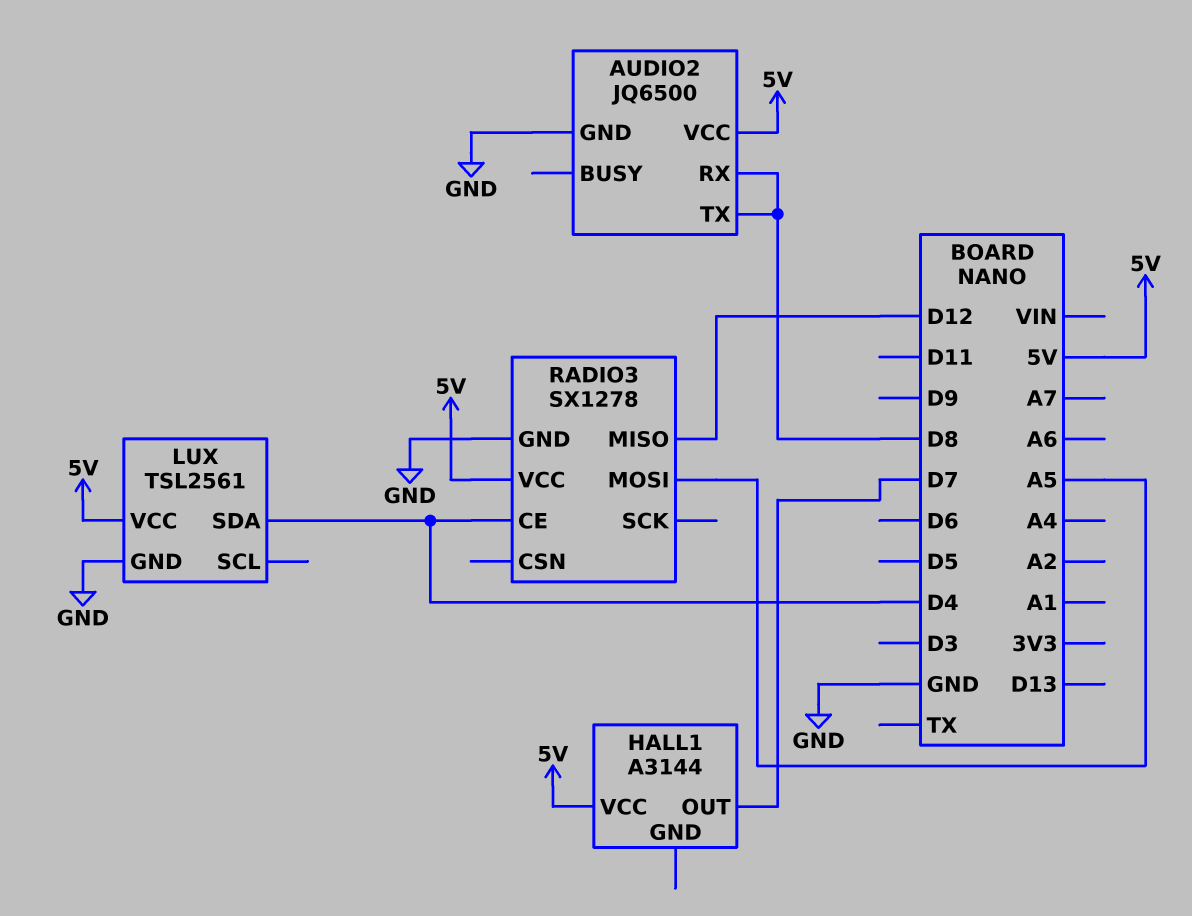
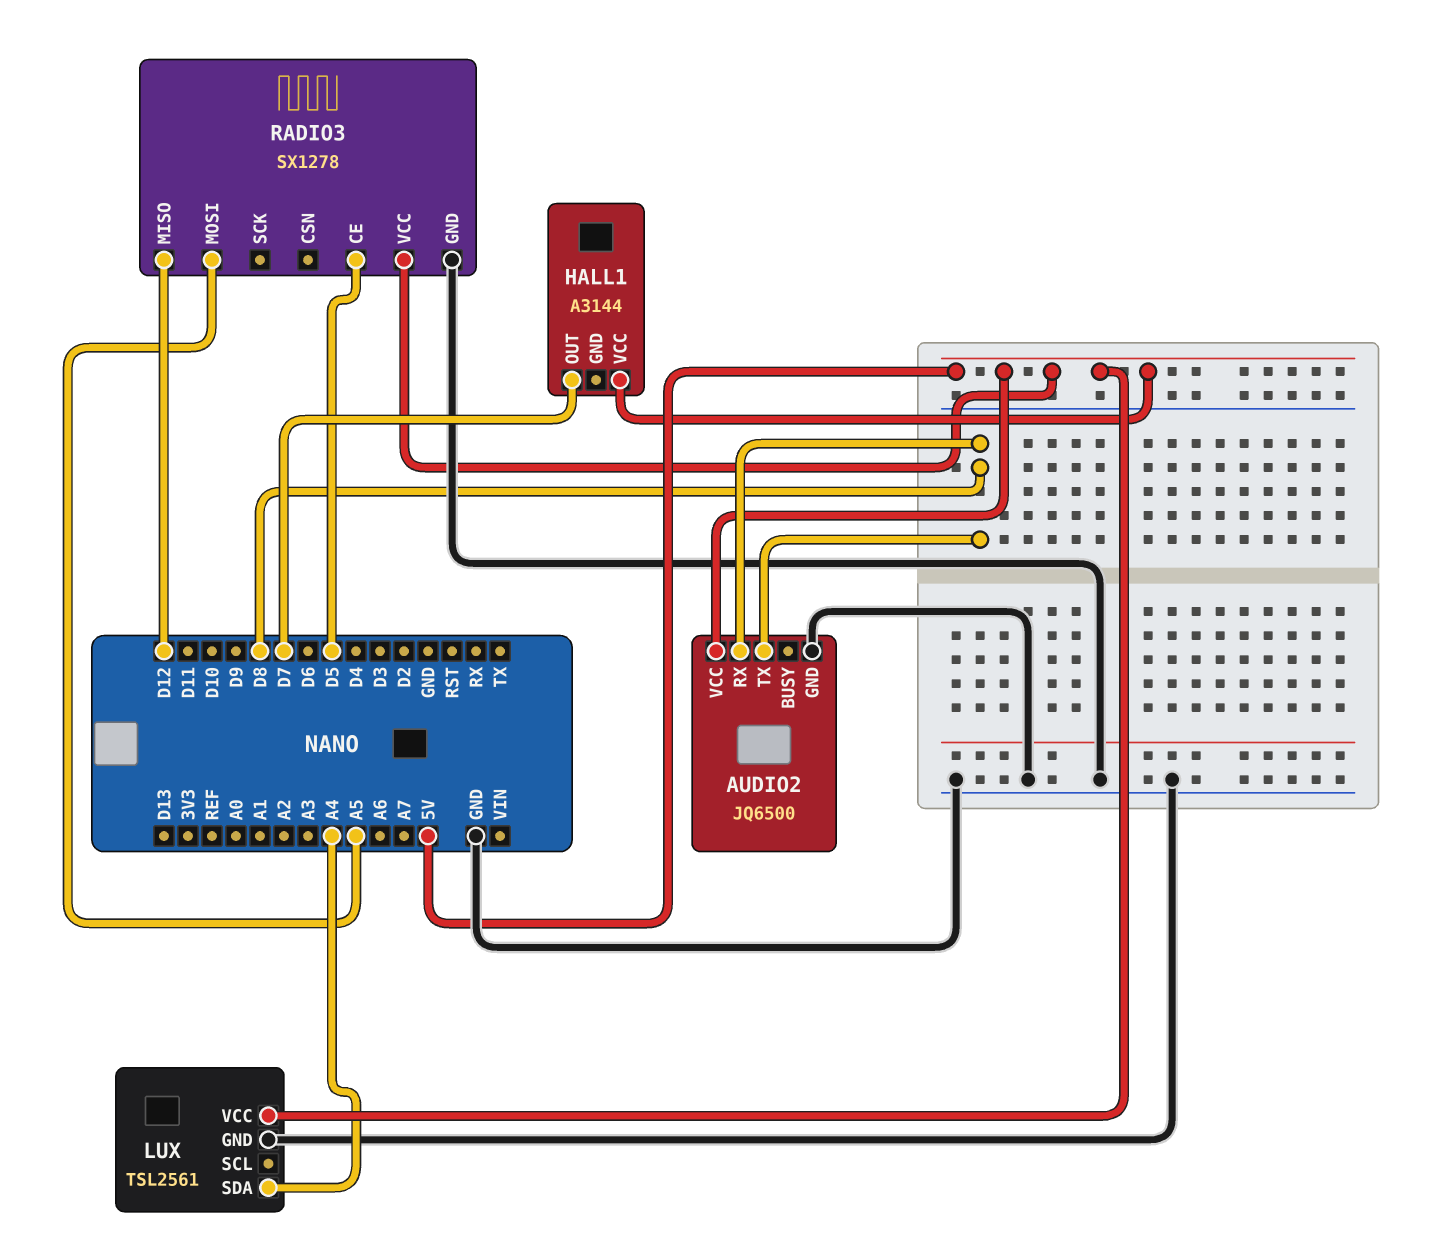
LUX pin SDA: D4 -> A4
RADIO3 pin CE: D4 -> D5

